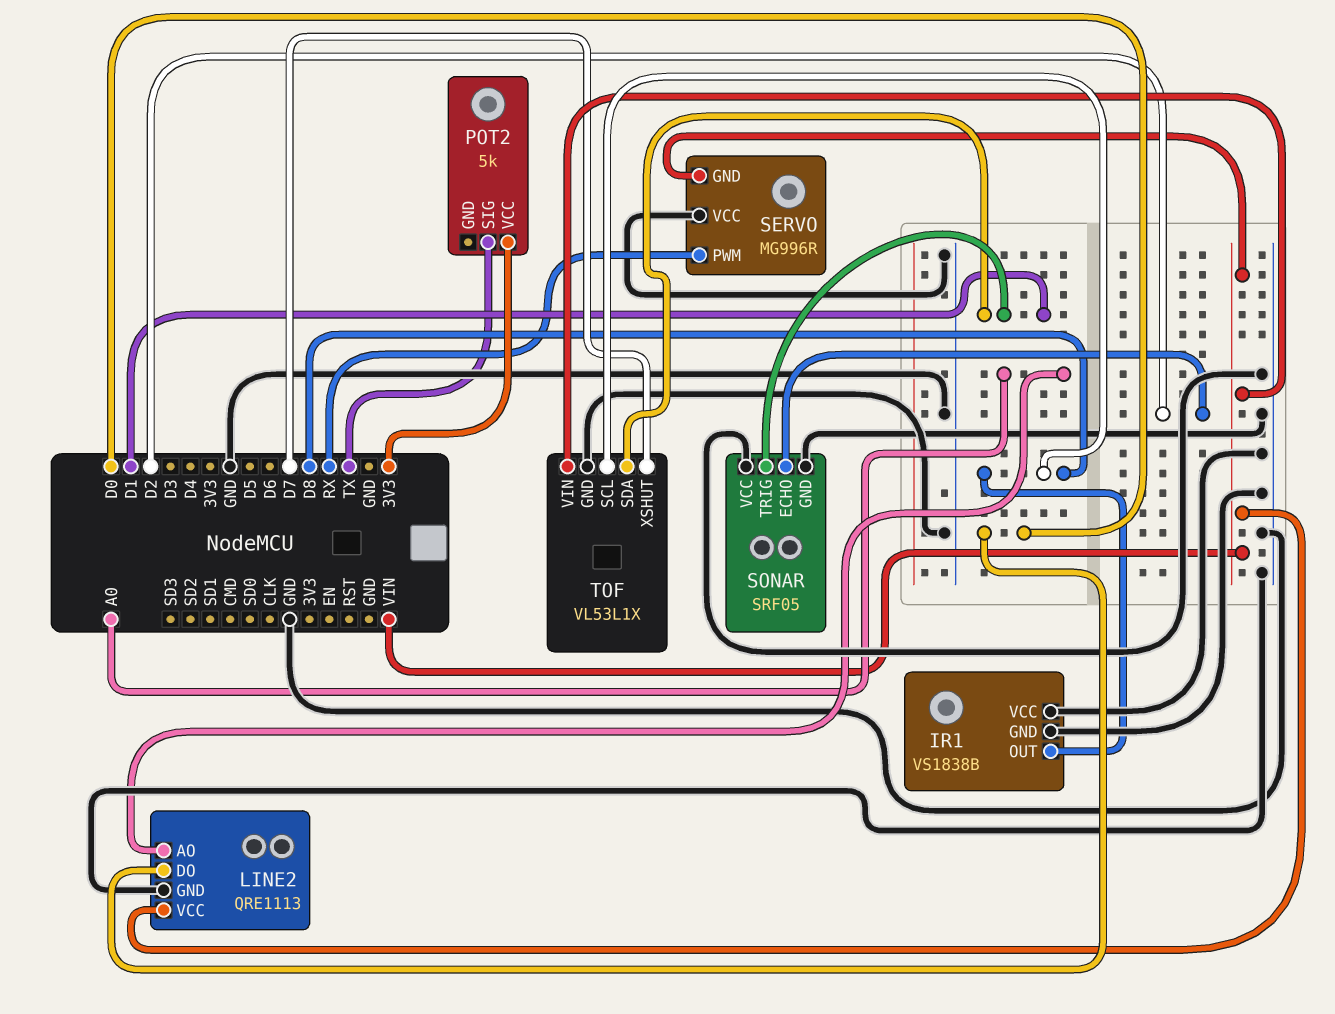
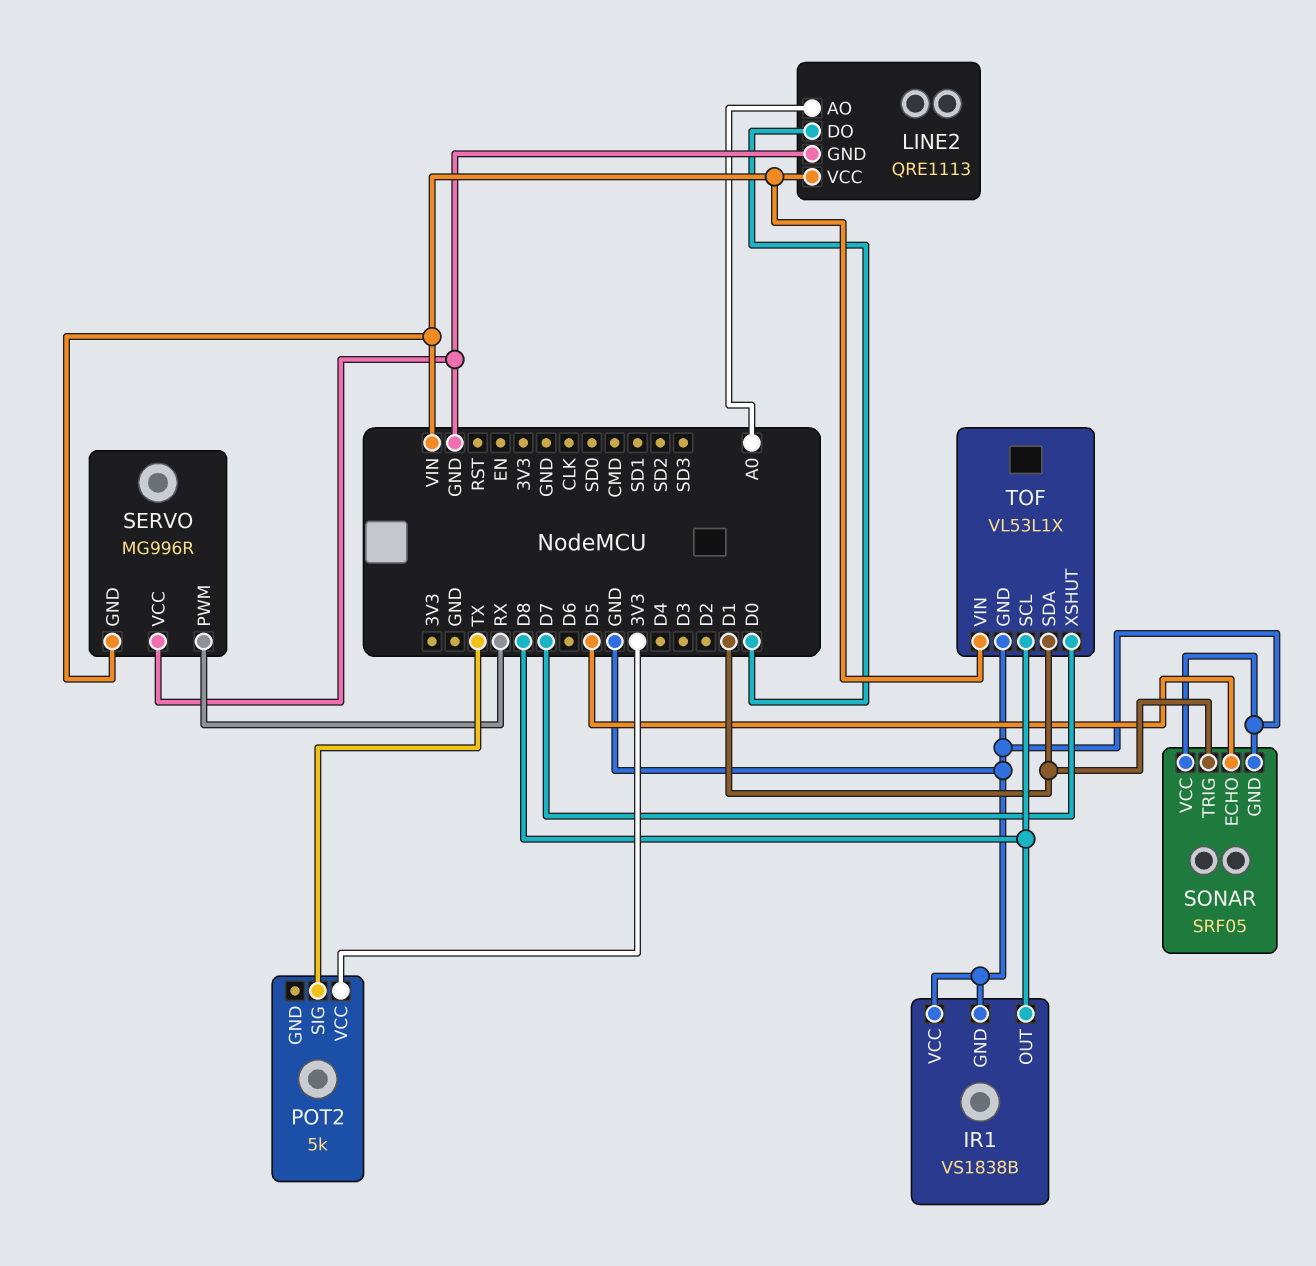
SONAR pin ECHO: D2 -> D5

